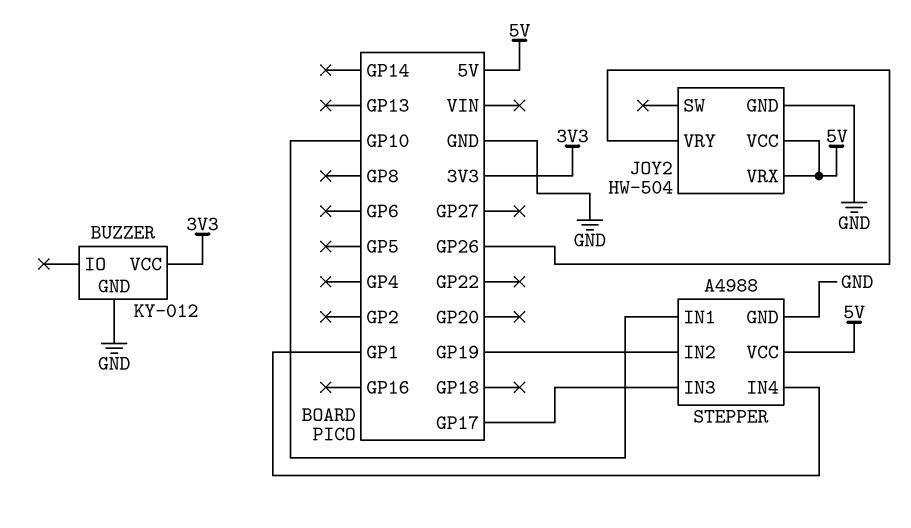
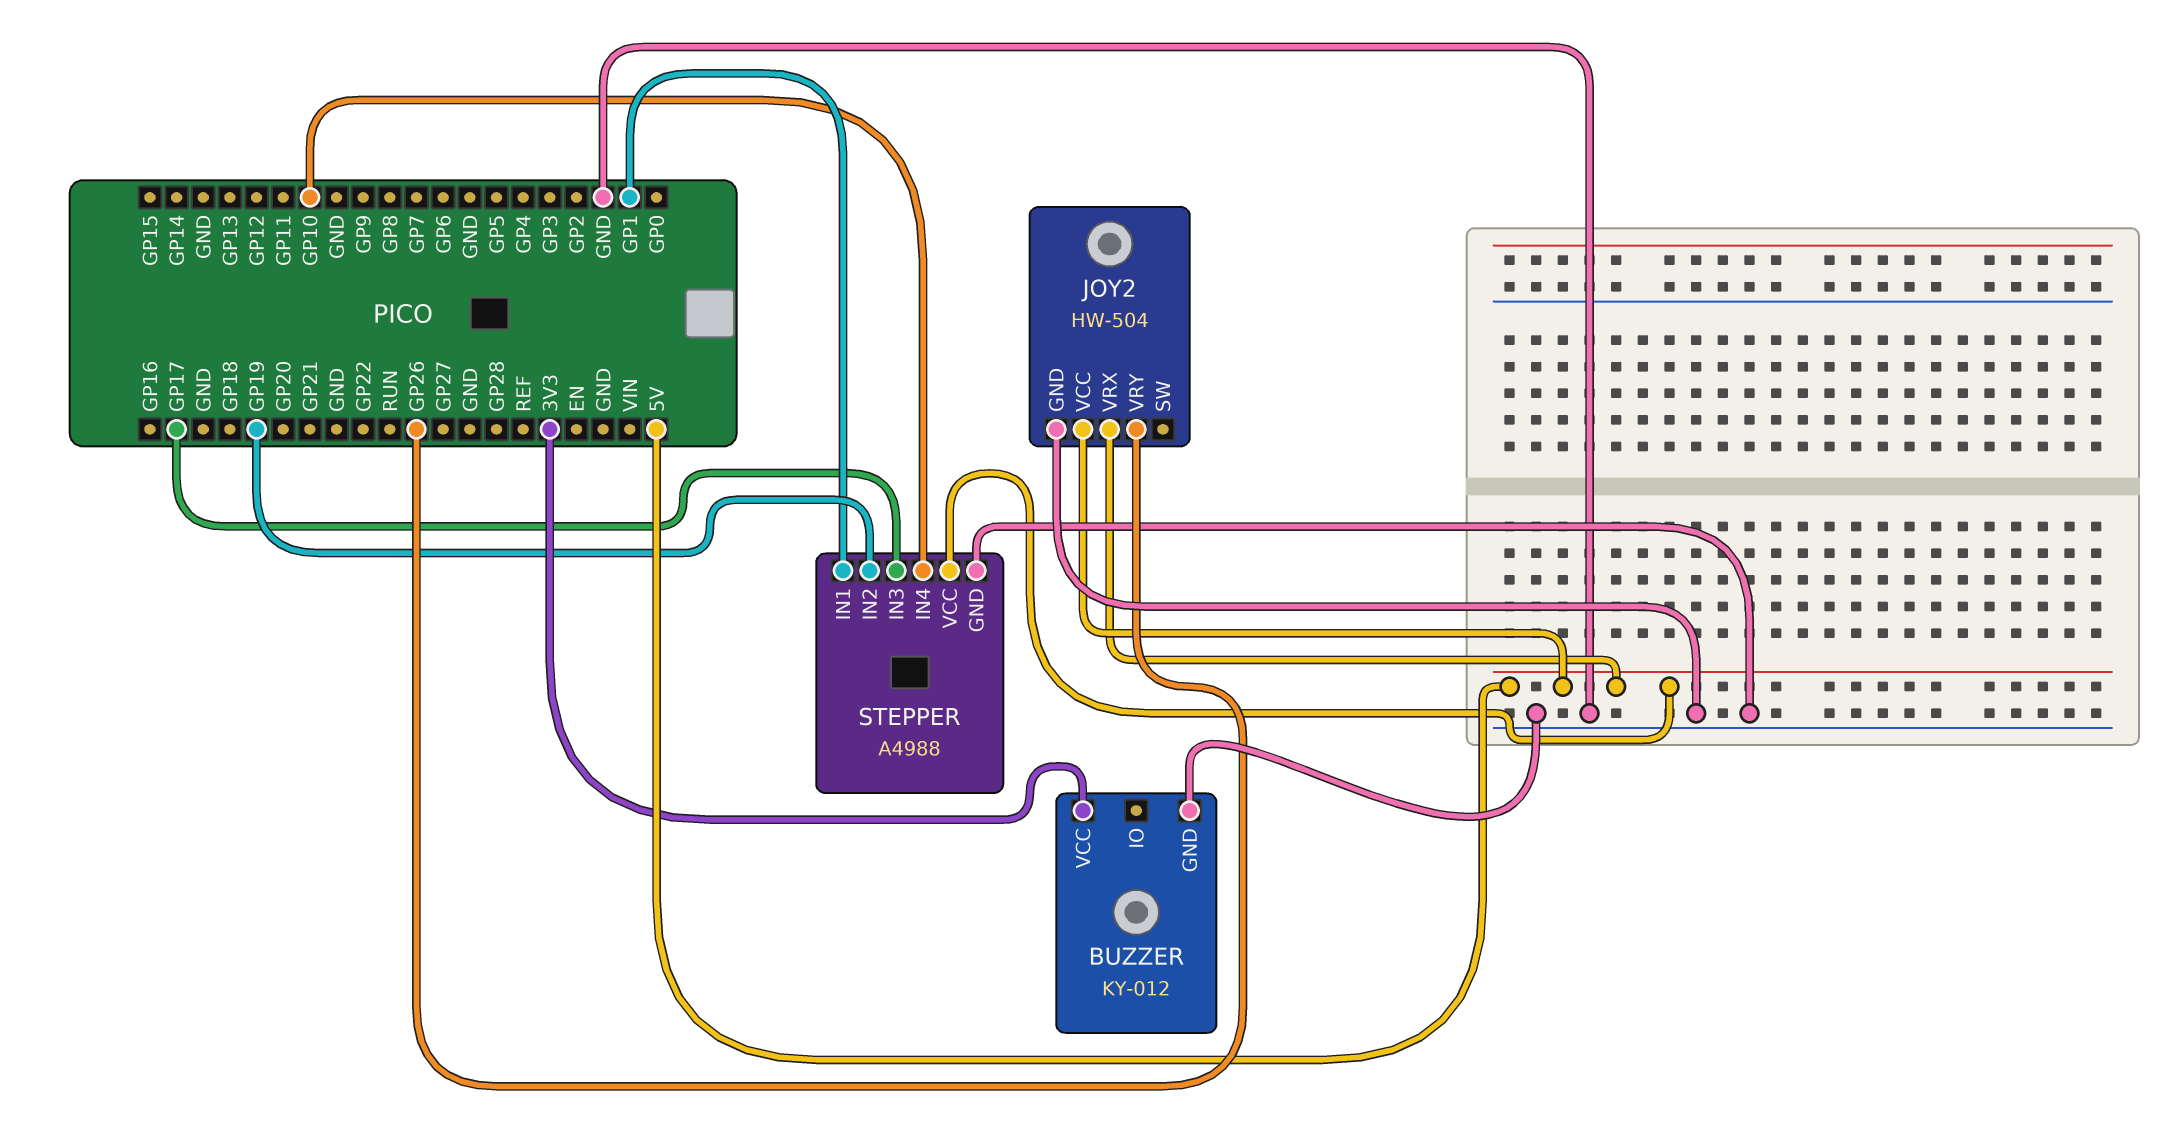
STEPPER pin IN1: GP10 -> GP1
STEPPER pin IN4: GP1 -> GP10

